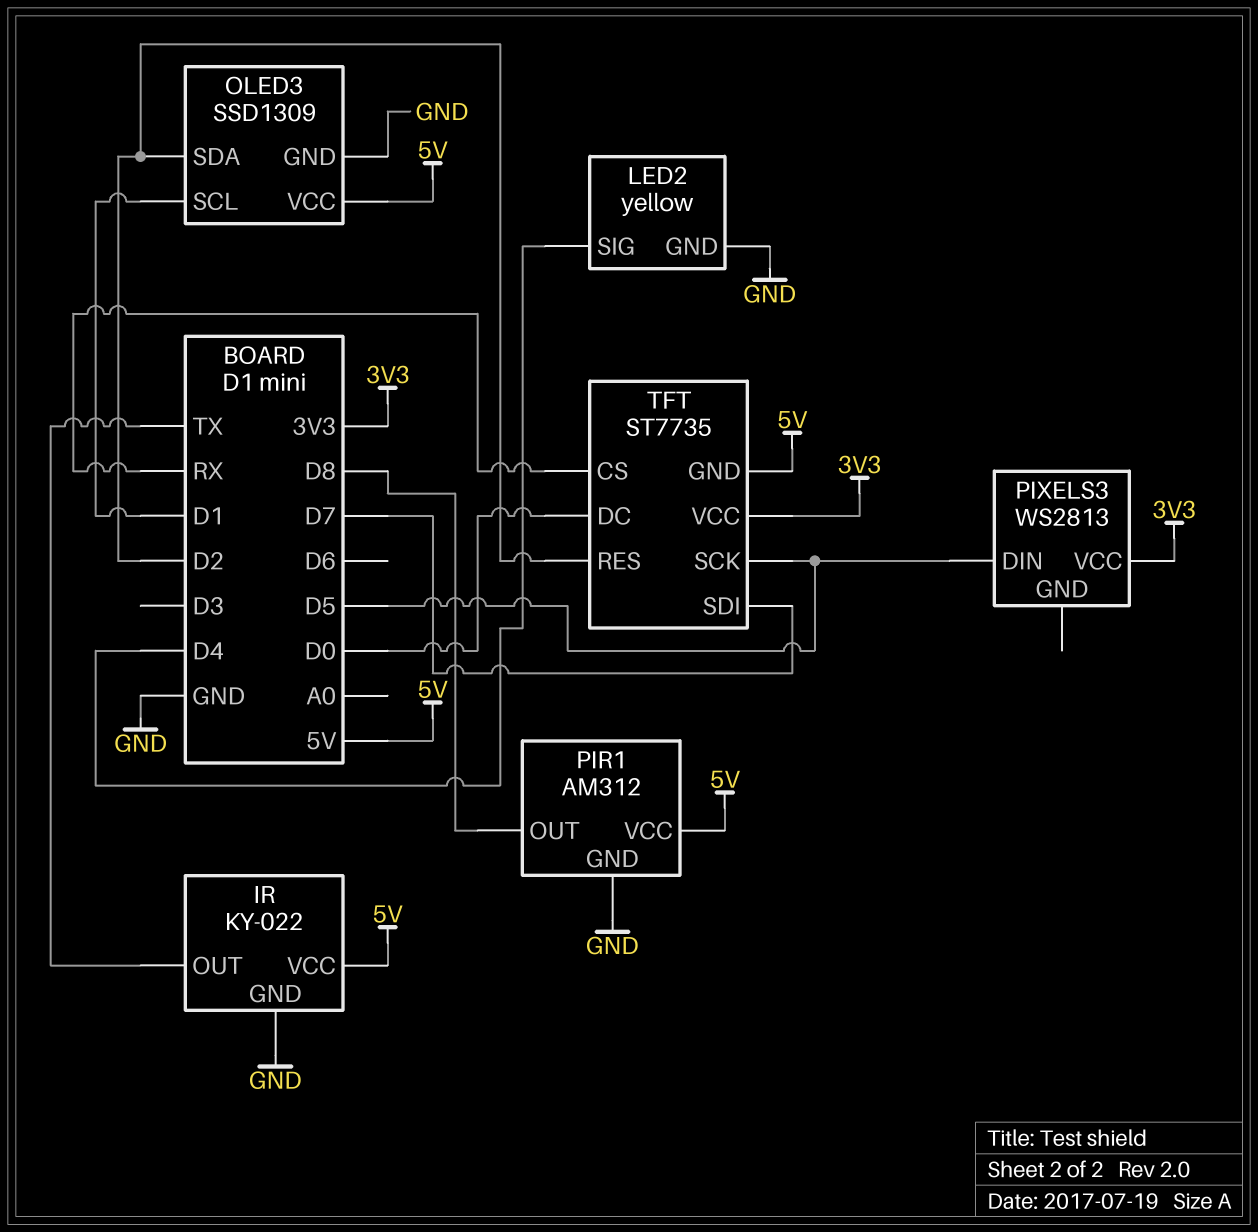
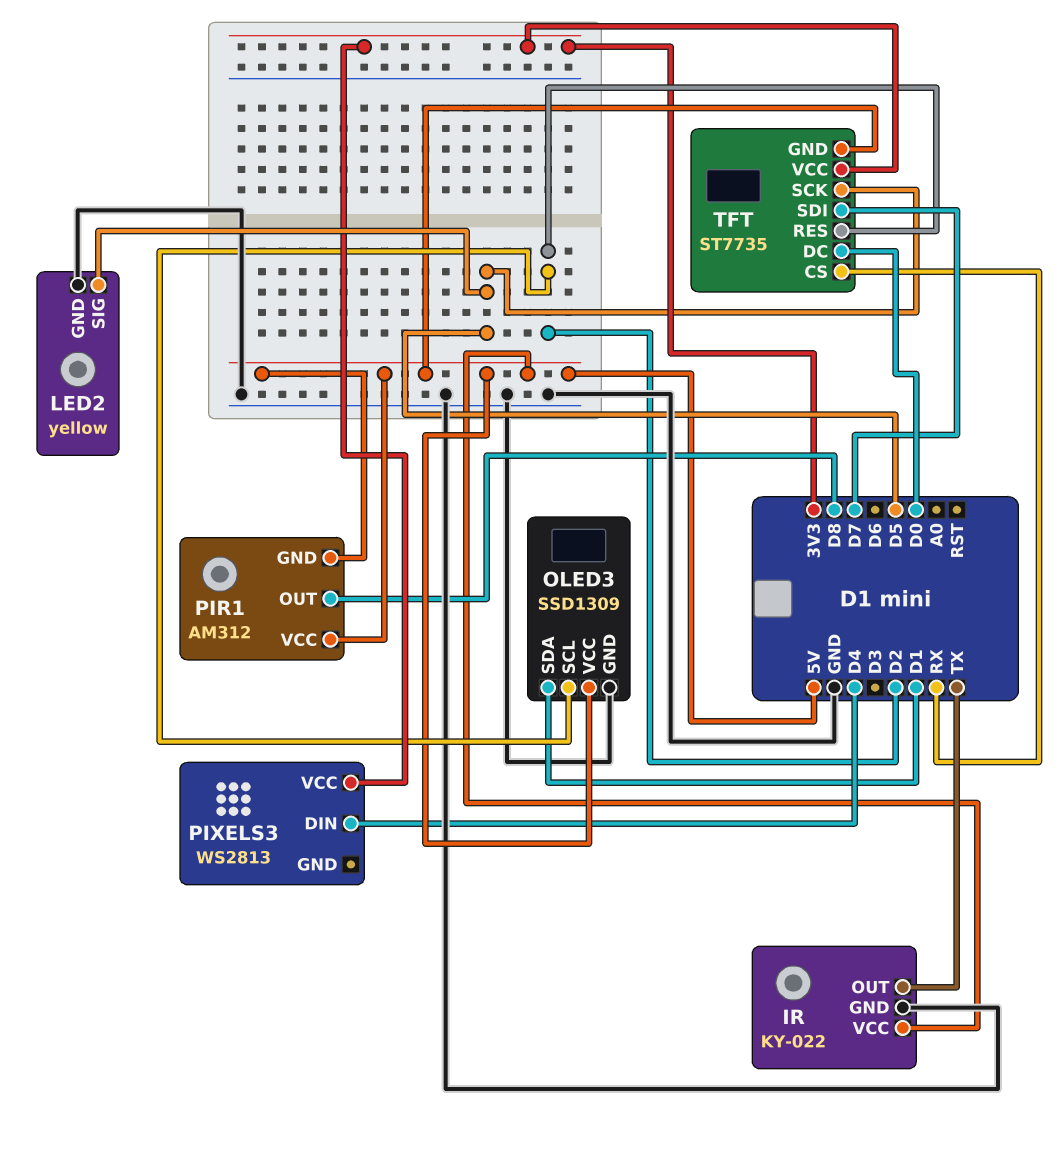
LED2 pin SIG: D4 -> D5
OLED3 pin SCL: D1 -> D2
OLED3 pin SDA: D2 -> D1
PIR1 pin GND: GND -> 5V
PIXELS3 pin DIN: D5 -> D4

